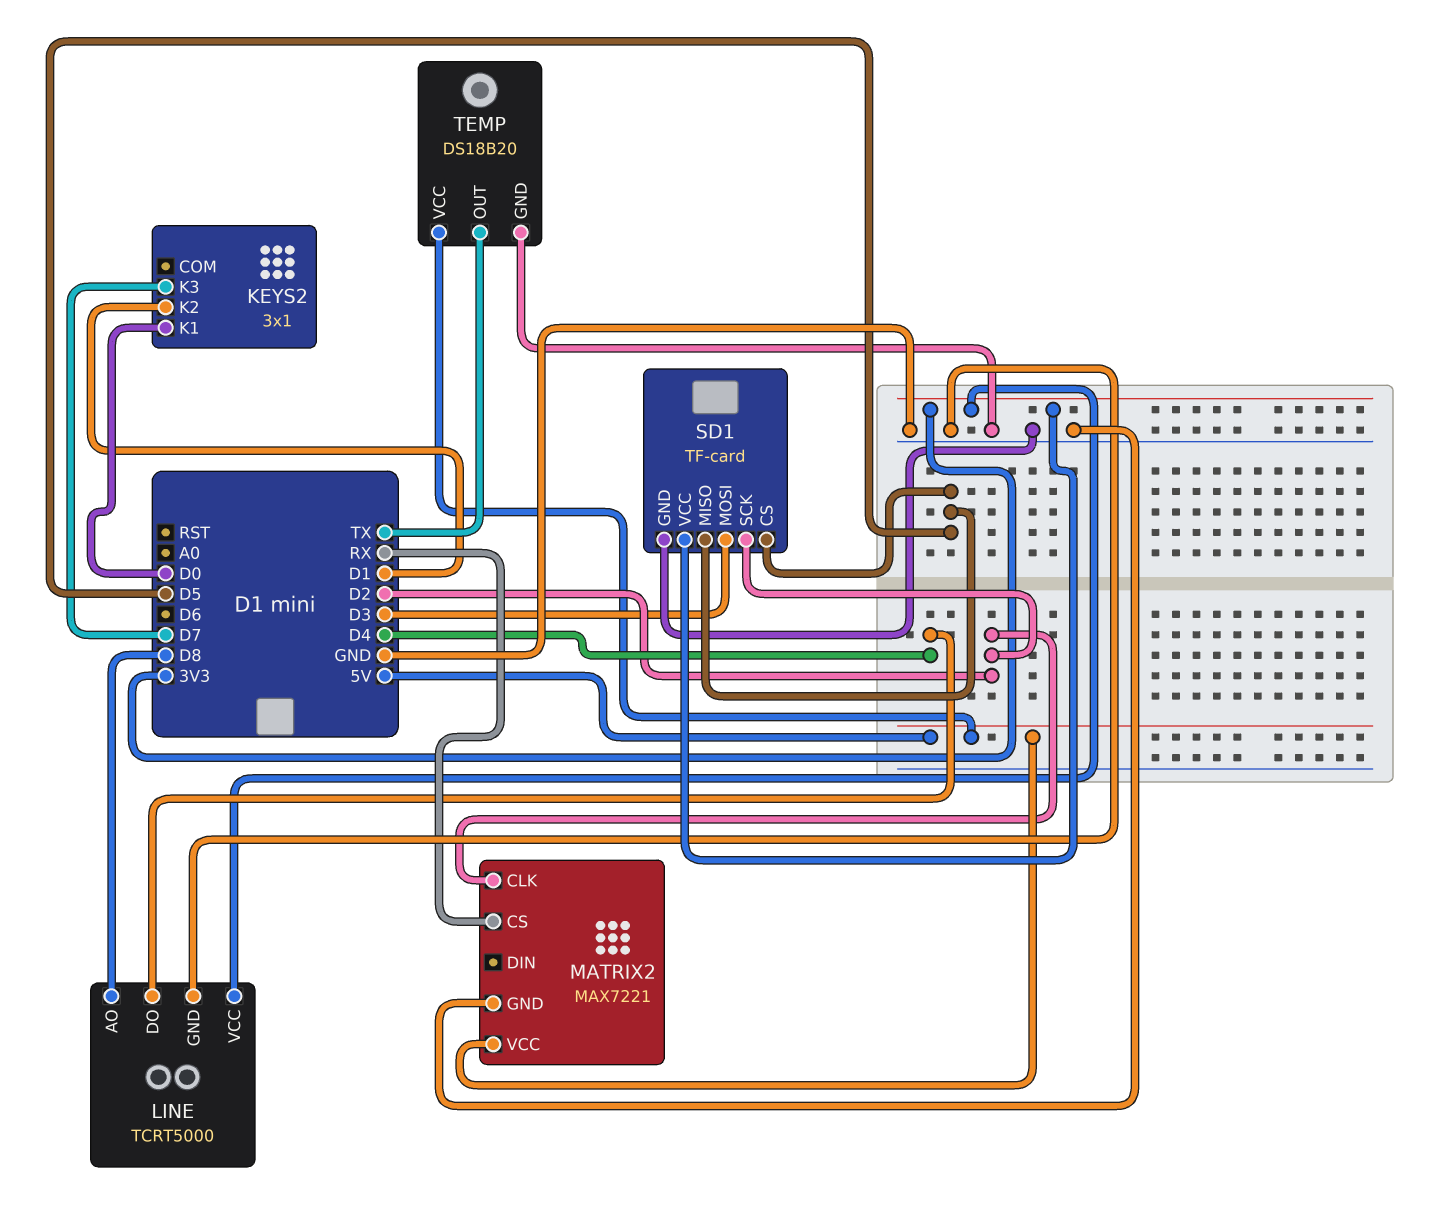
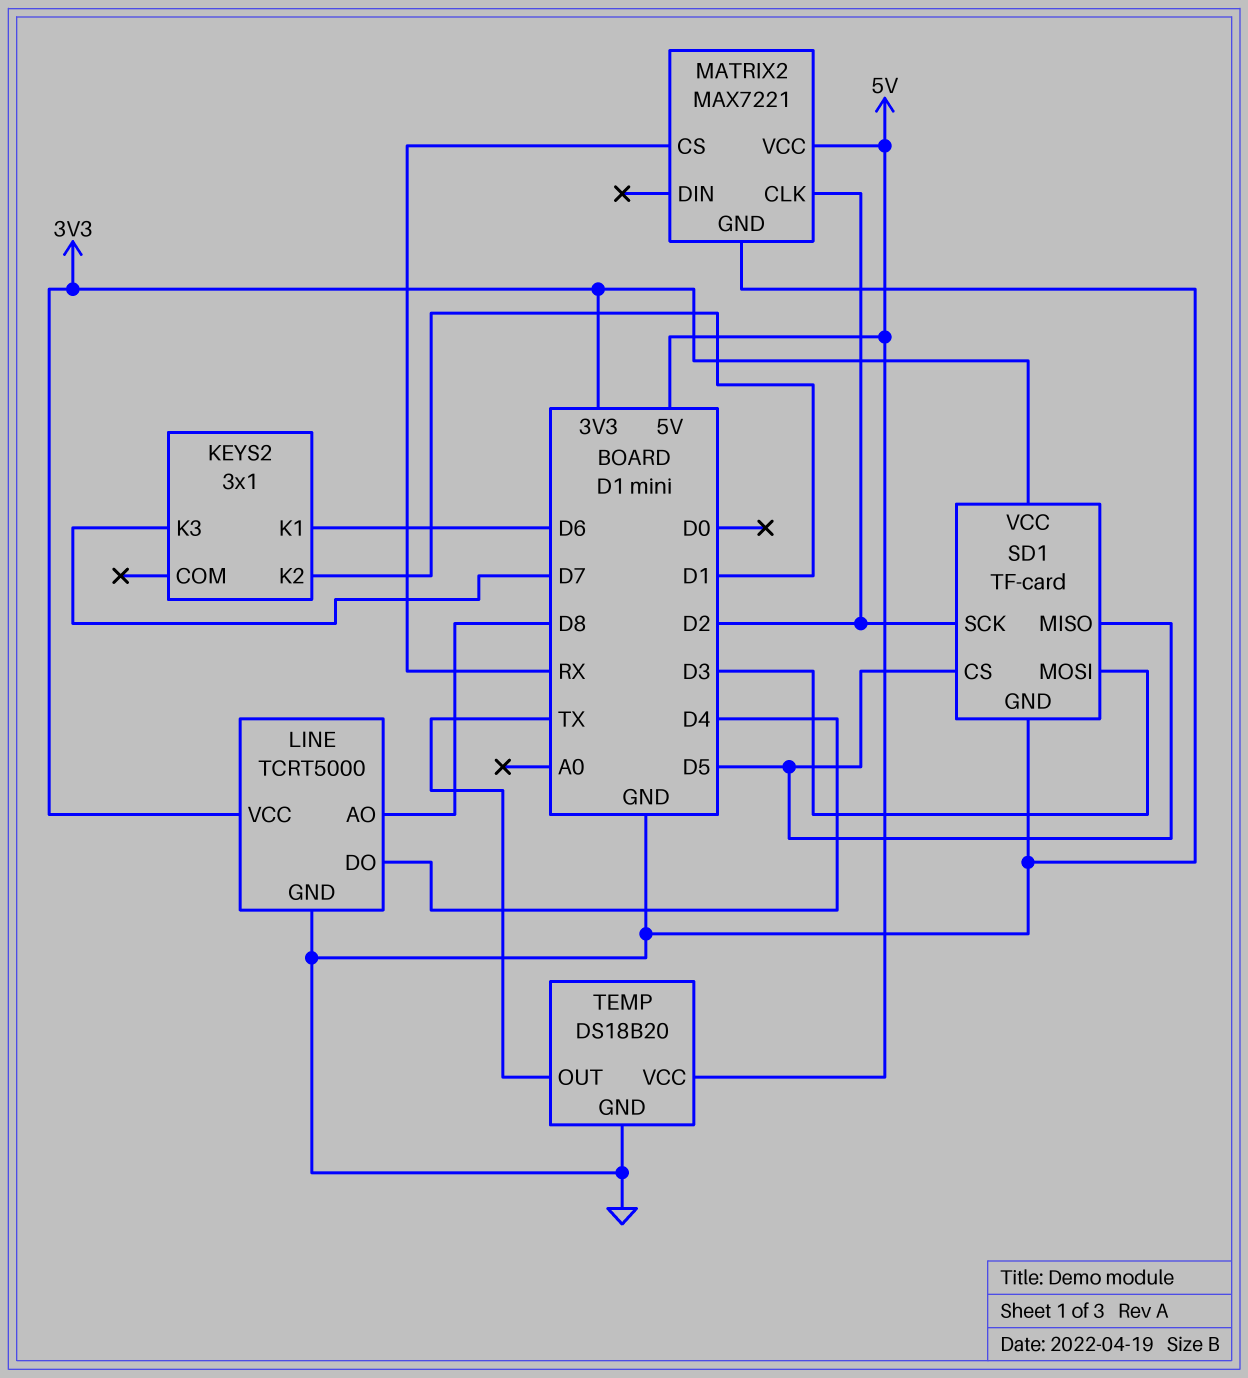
KEYS2 pin K1: D0 -> D6

